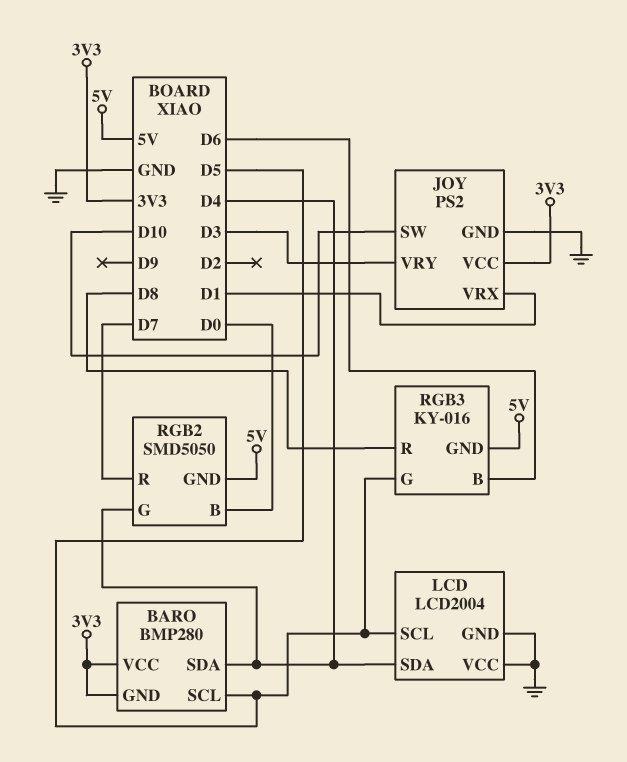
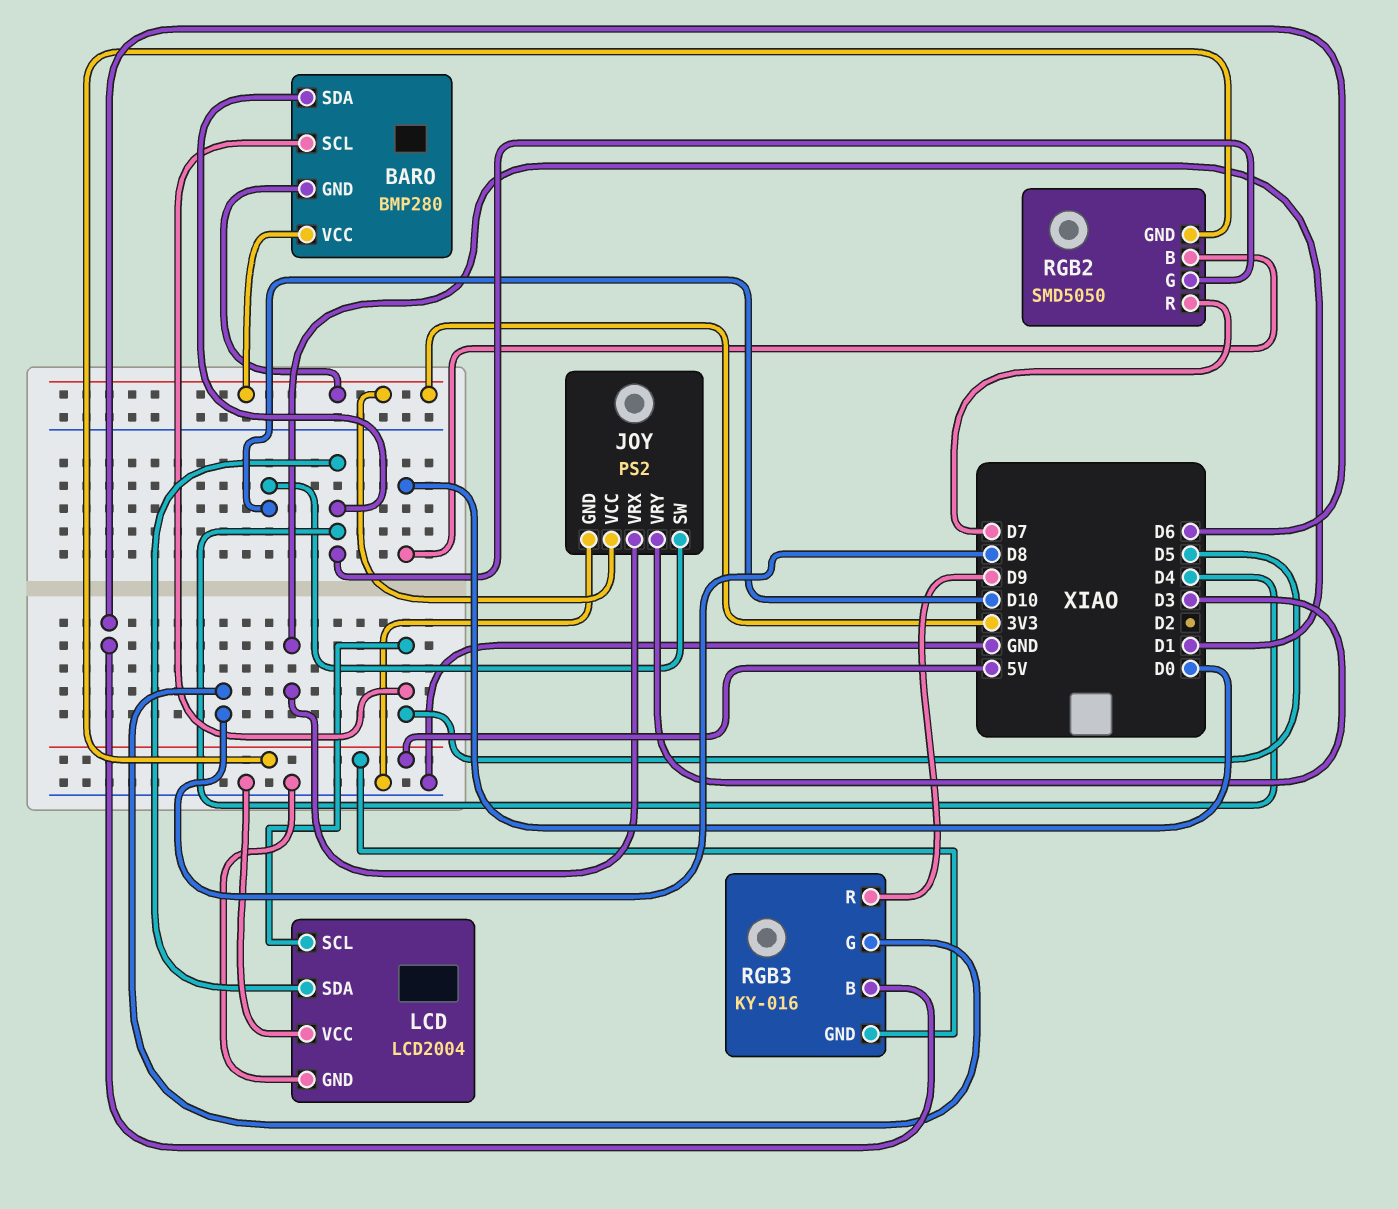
RGB3 pin G: D5 -> D8
RGB3 pin R: D8 -> D9

